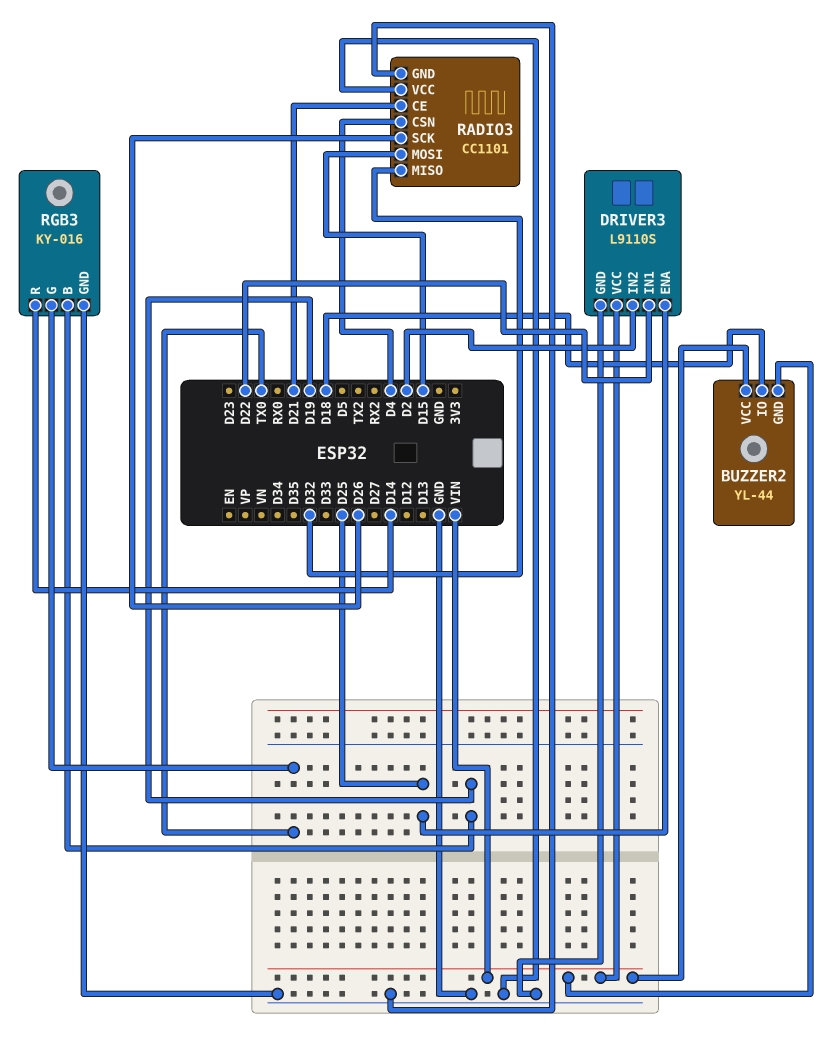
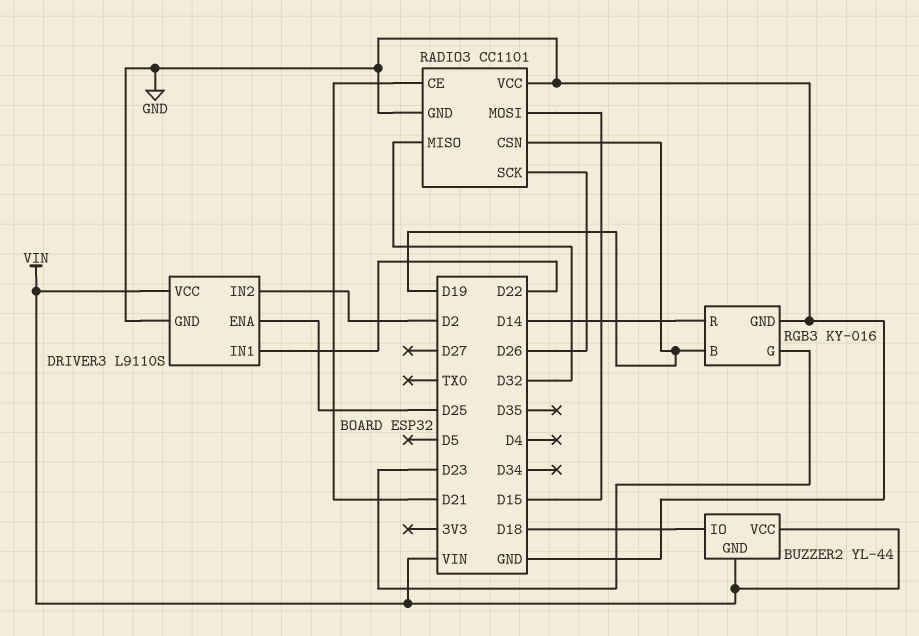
RADIO3 pin CSN: D4 -> D19
RGB3 pin G: TX0 -> D23

